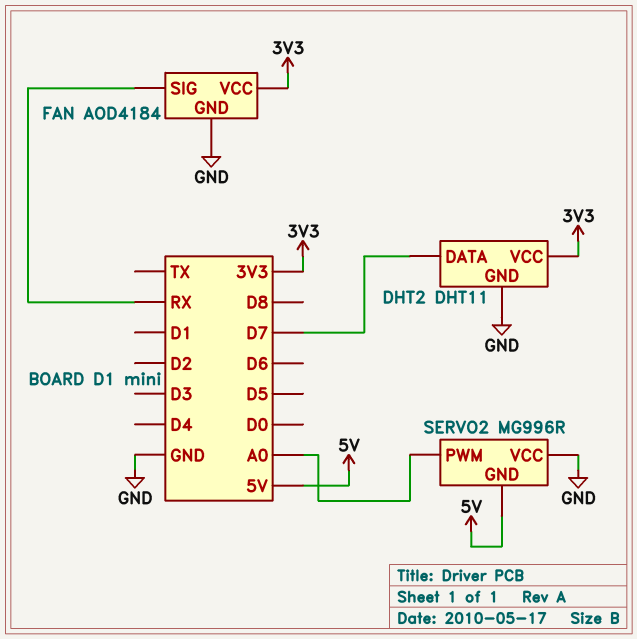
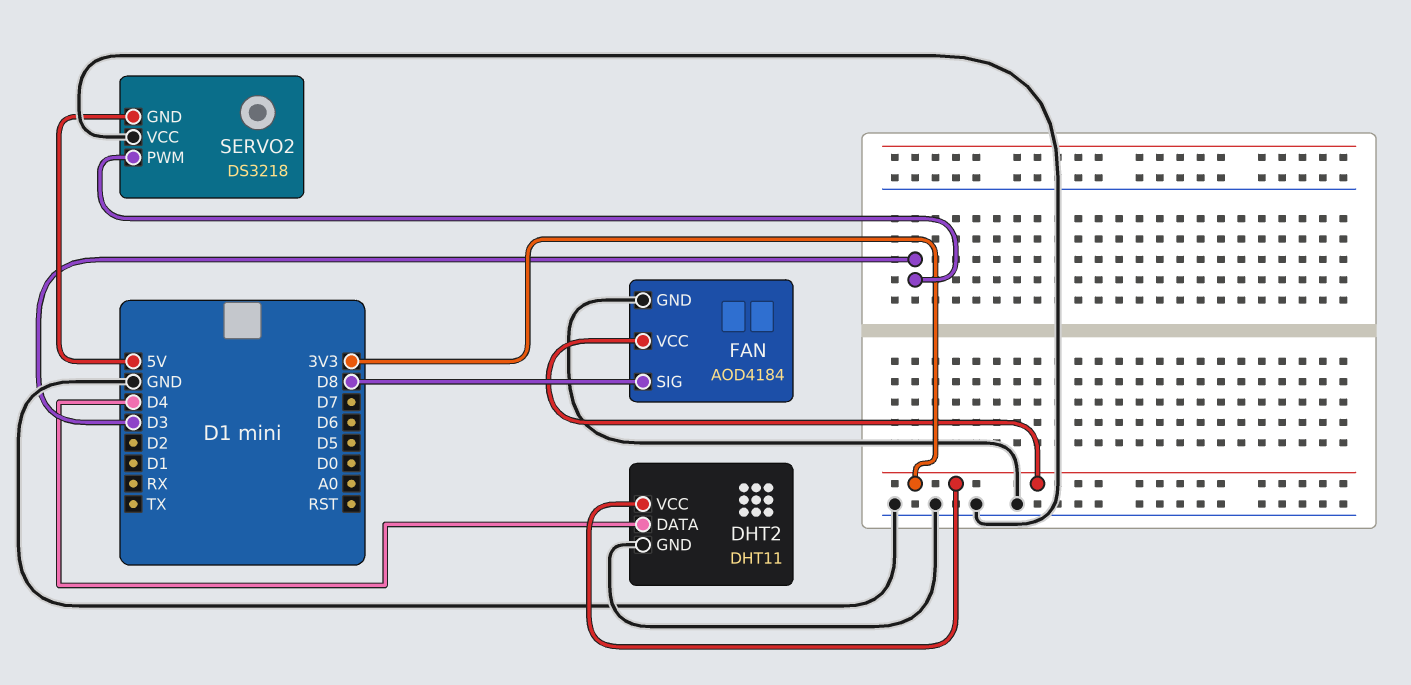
DHT2 pin DATA: D7 -> D4
FAN pin SIG: RX -> D8
SERVO2: MG996R -> DS3218
SERVO2 pin PWM: A0 -> D3

